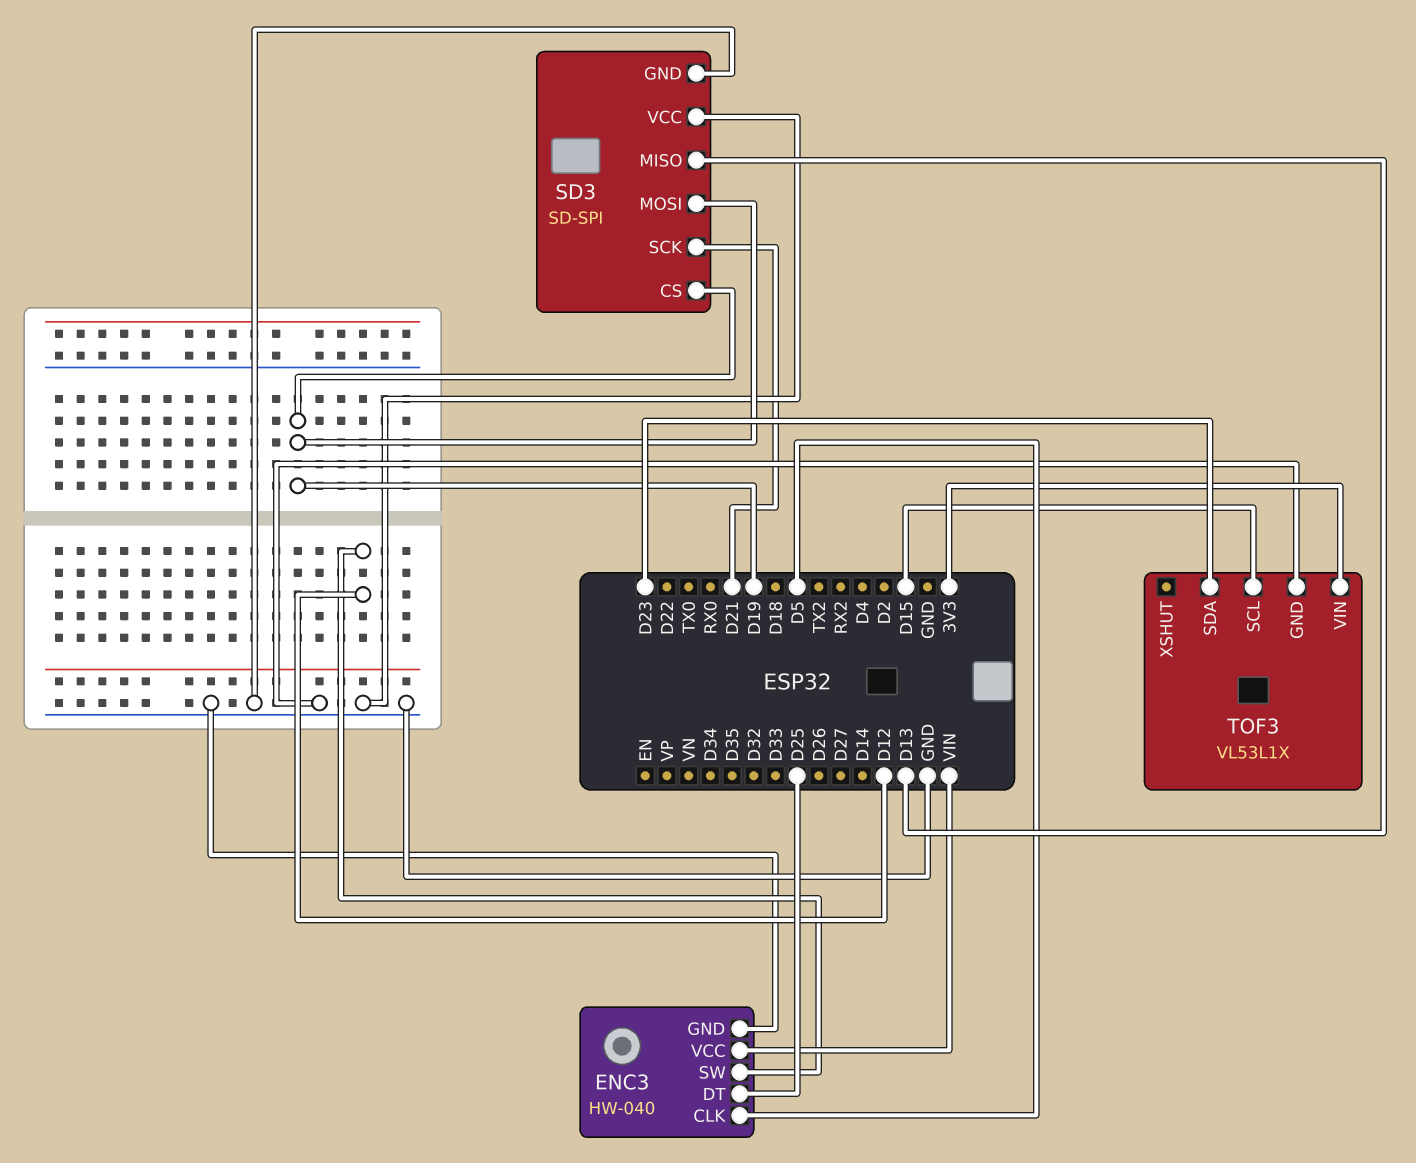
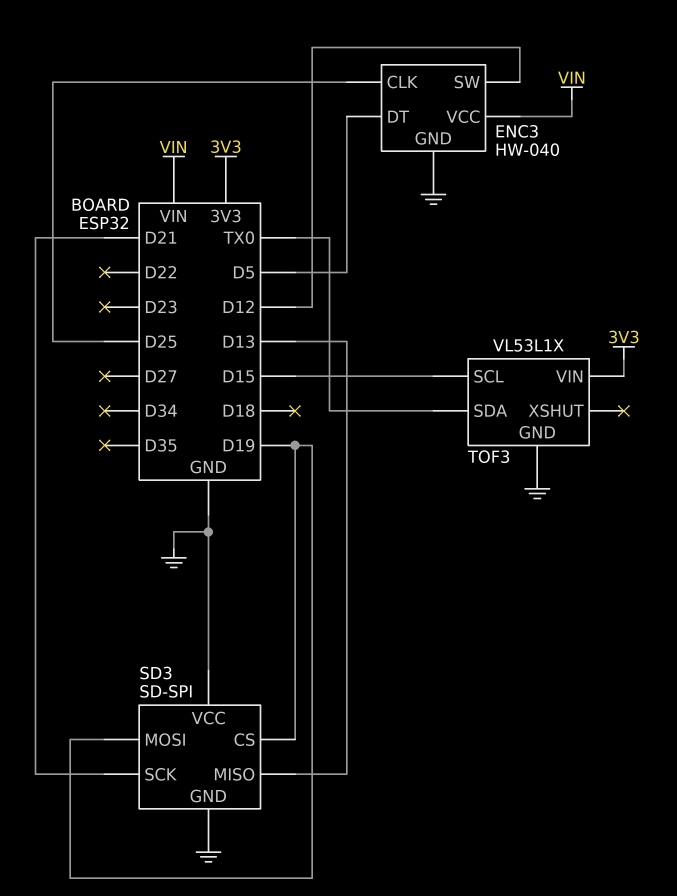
ENC3 pin CLK: D5 -> D25
ENC3 pin DT: D25 -> D5
TOF3 pin SDA: D23 -> TX0

